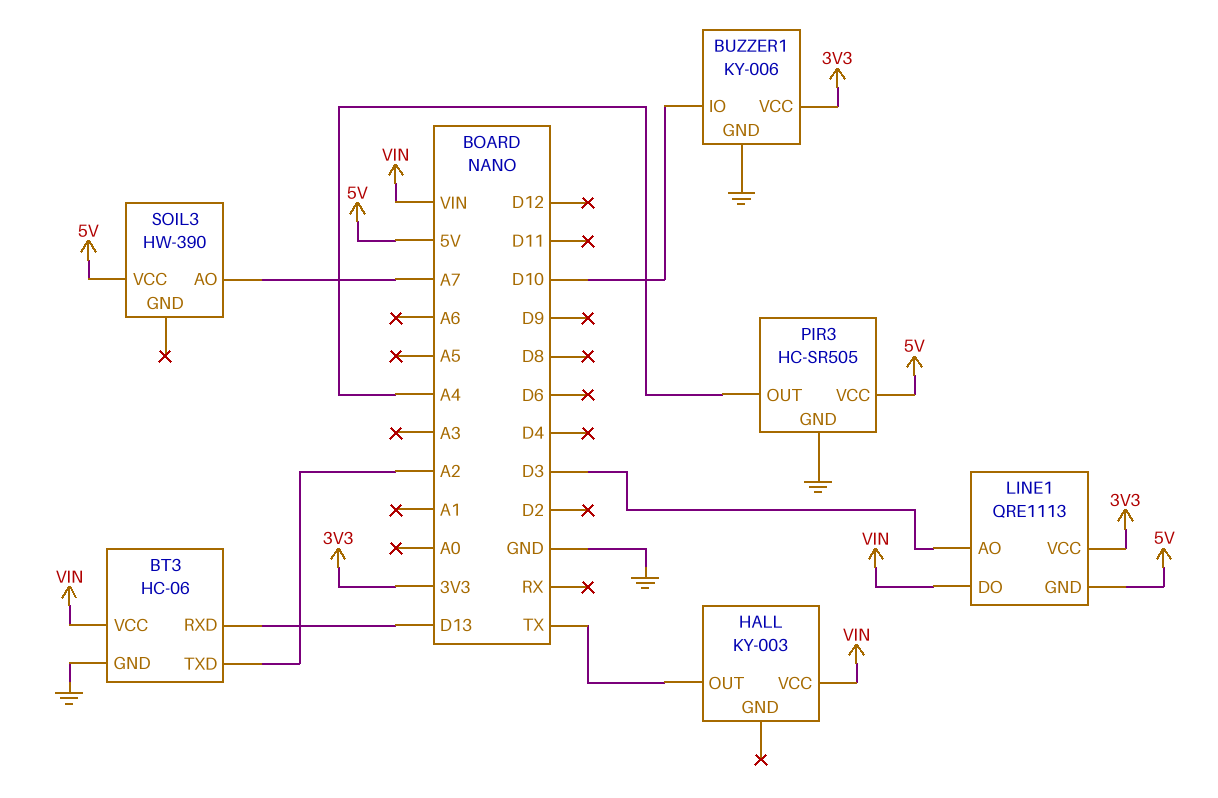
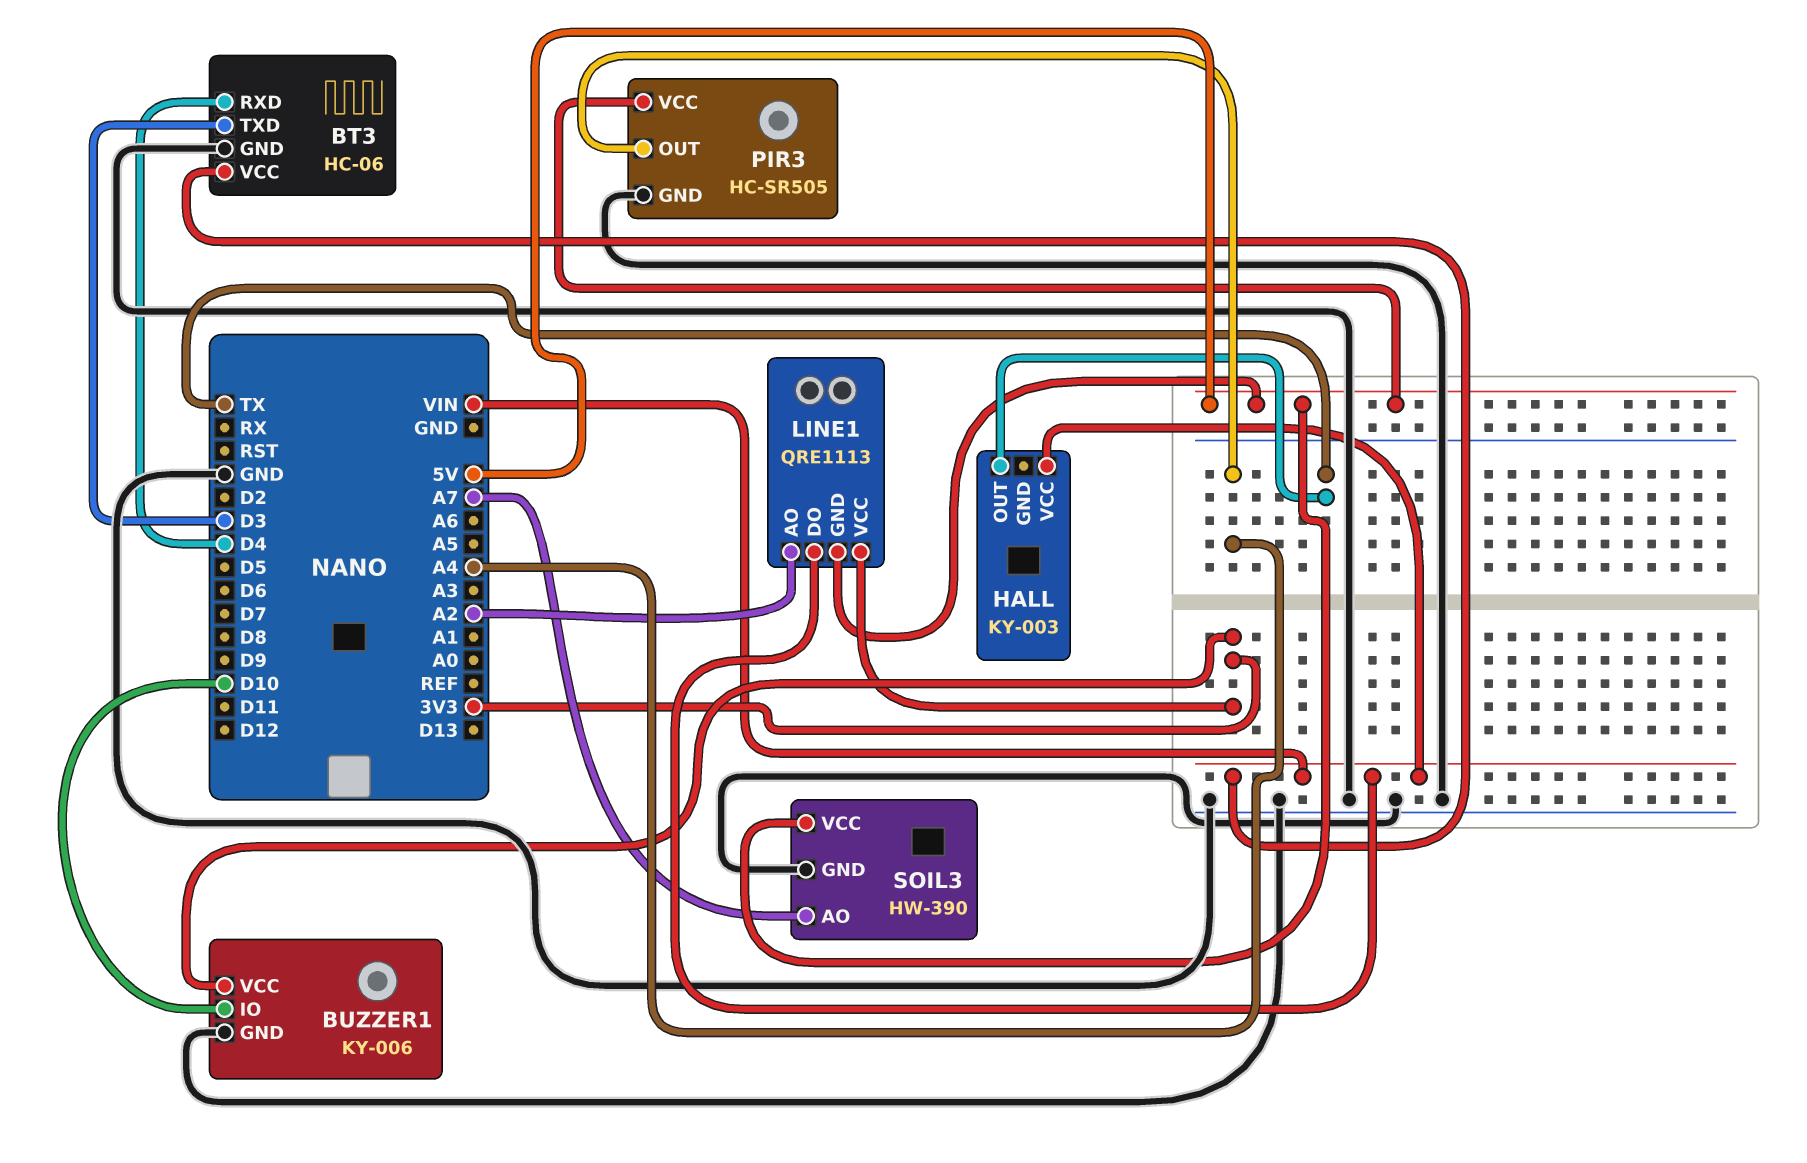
BT3 pin RXD: D13 -> D4
BT3 pin TXD: A2 -> D3
LINE1 pin AO: D3 -> A2
SOIL3 pin GND: none -> GND

